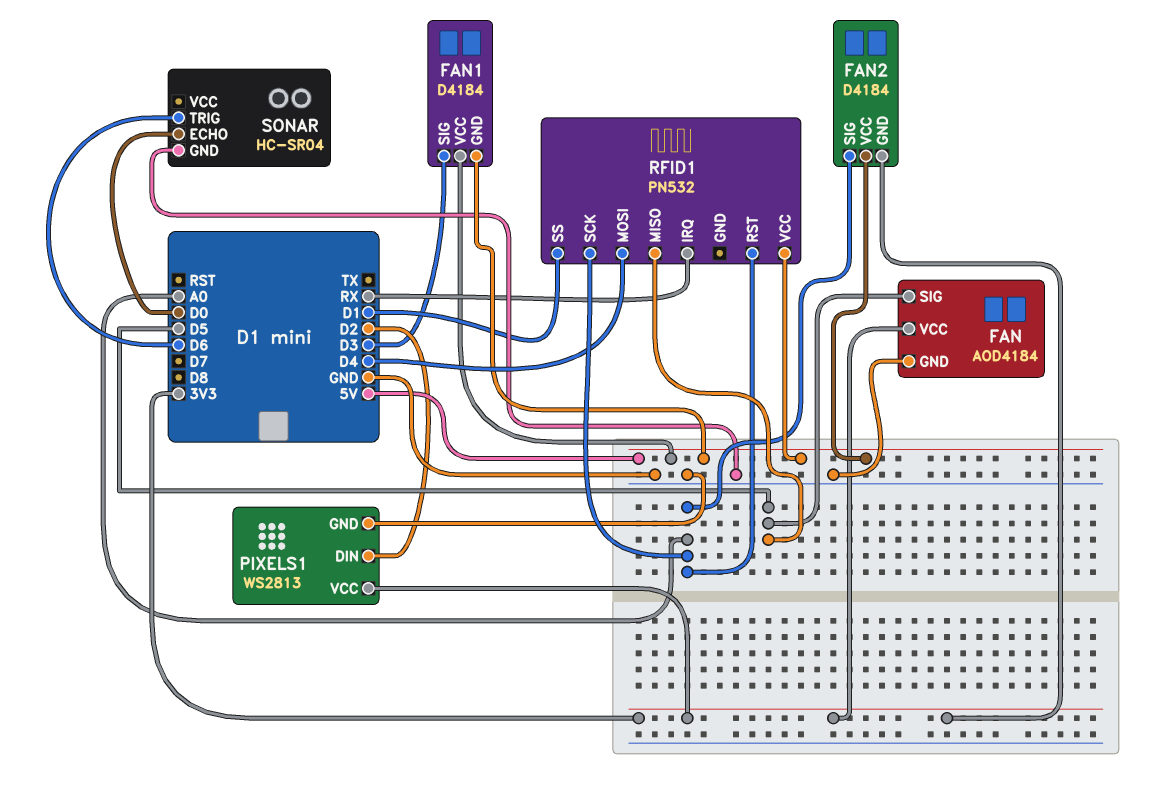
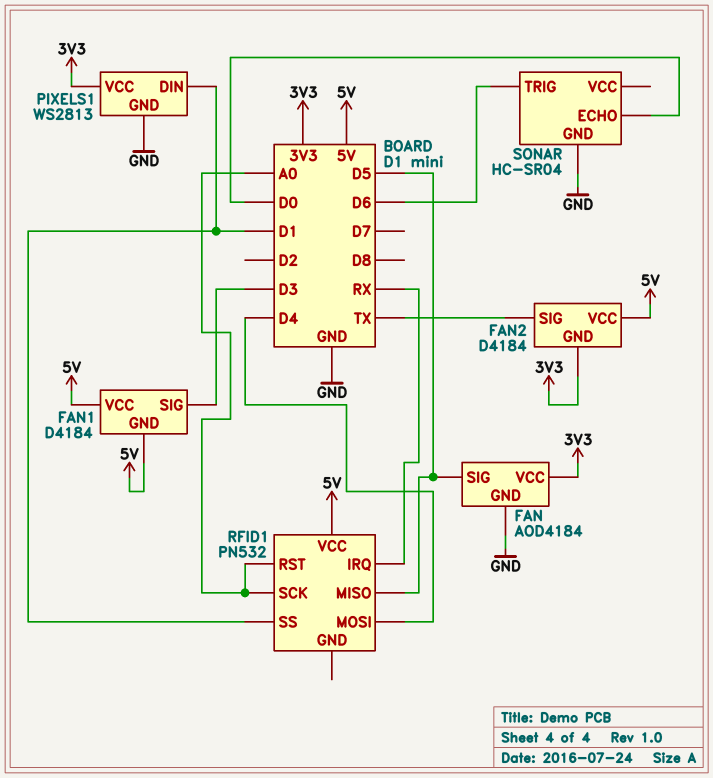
FAN2 pin SIG: A0 -> TX
PIXELS1 pin DIN: D2 -> D1

